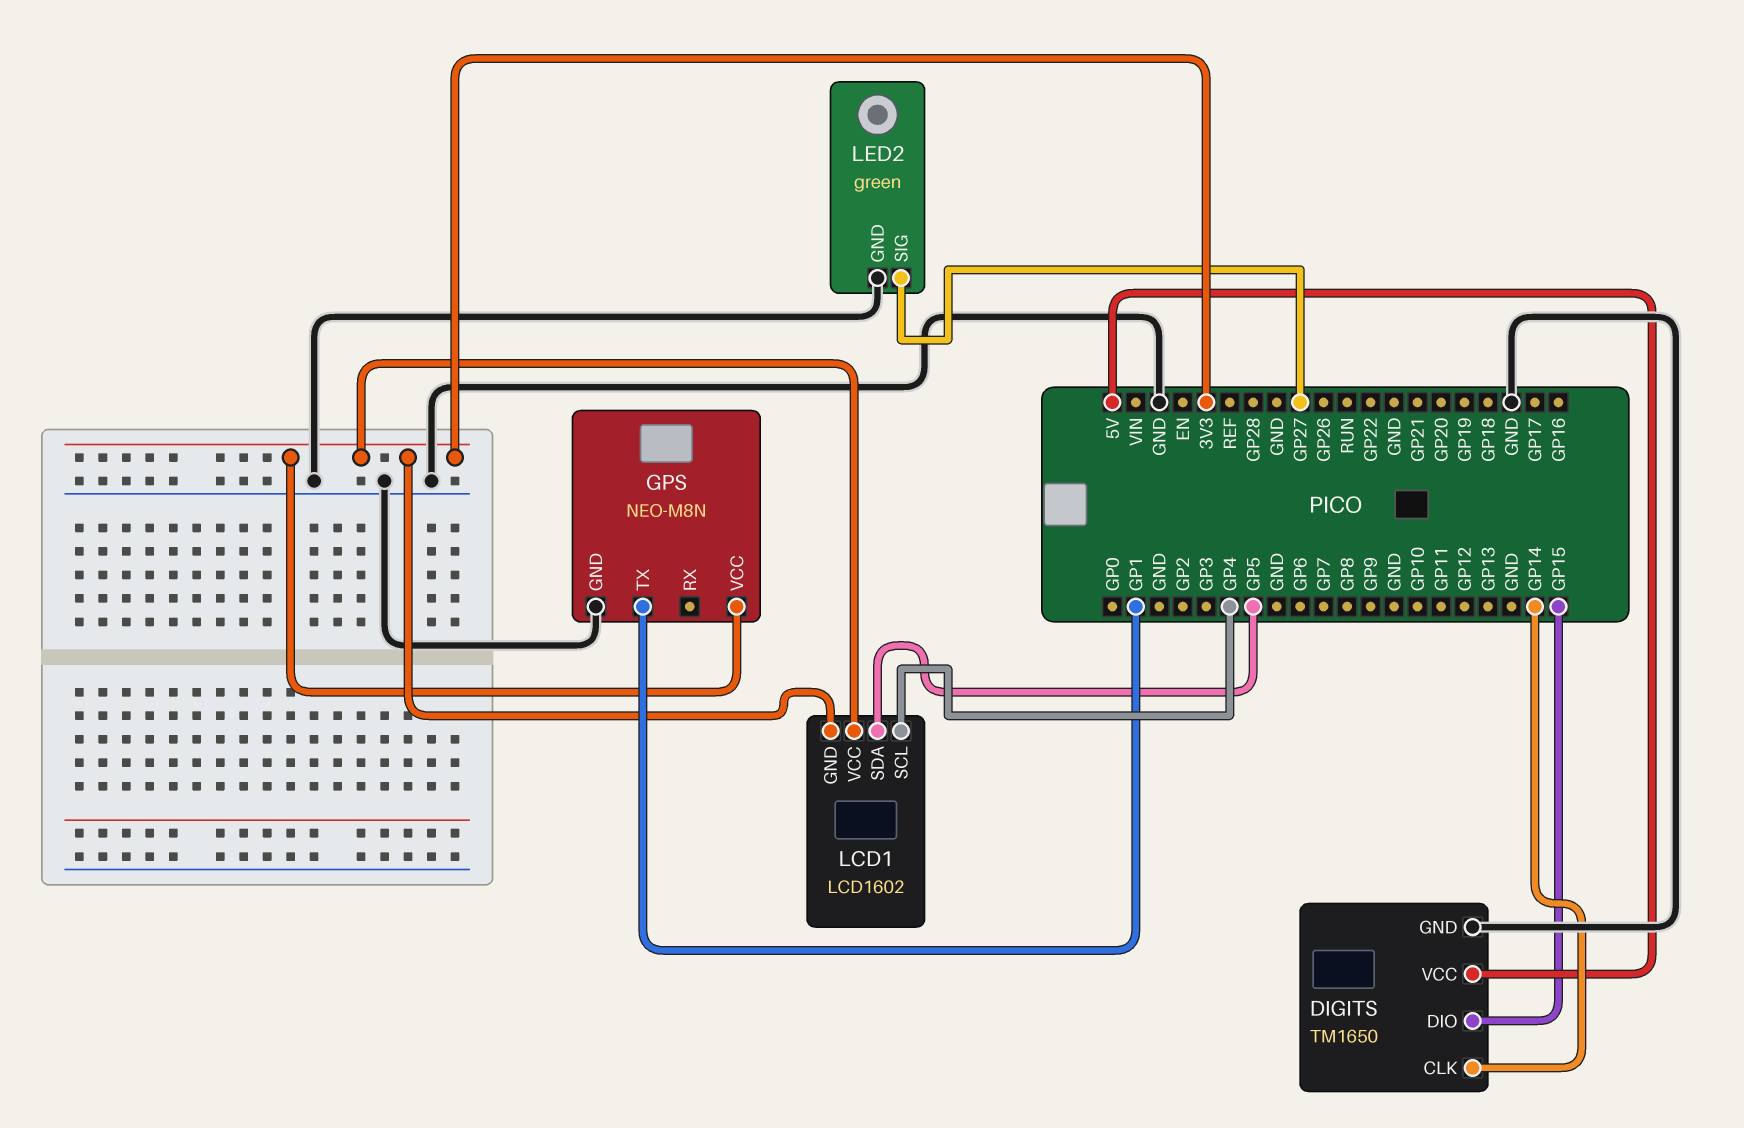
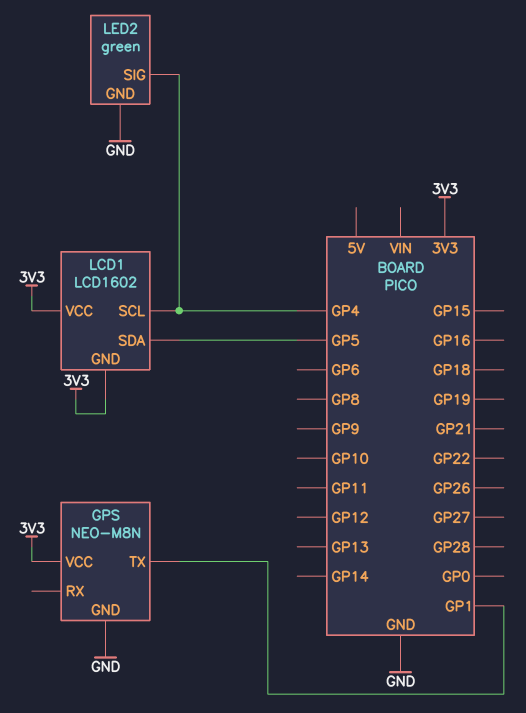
DIGITS: TM1650 -> none
DIGITS pin CLK: GP14 -> none
DIGITS pin DIO: GP15 -> none
DIGITS pin GND: GND -> none
DIGITS pin VCC: 5V -> none
LED2 pin SIG: GP27 -> GP4

